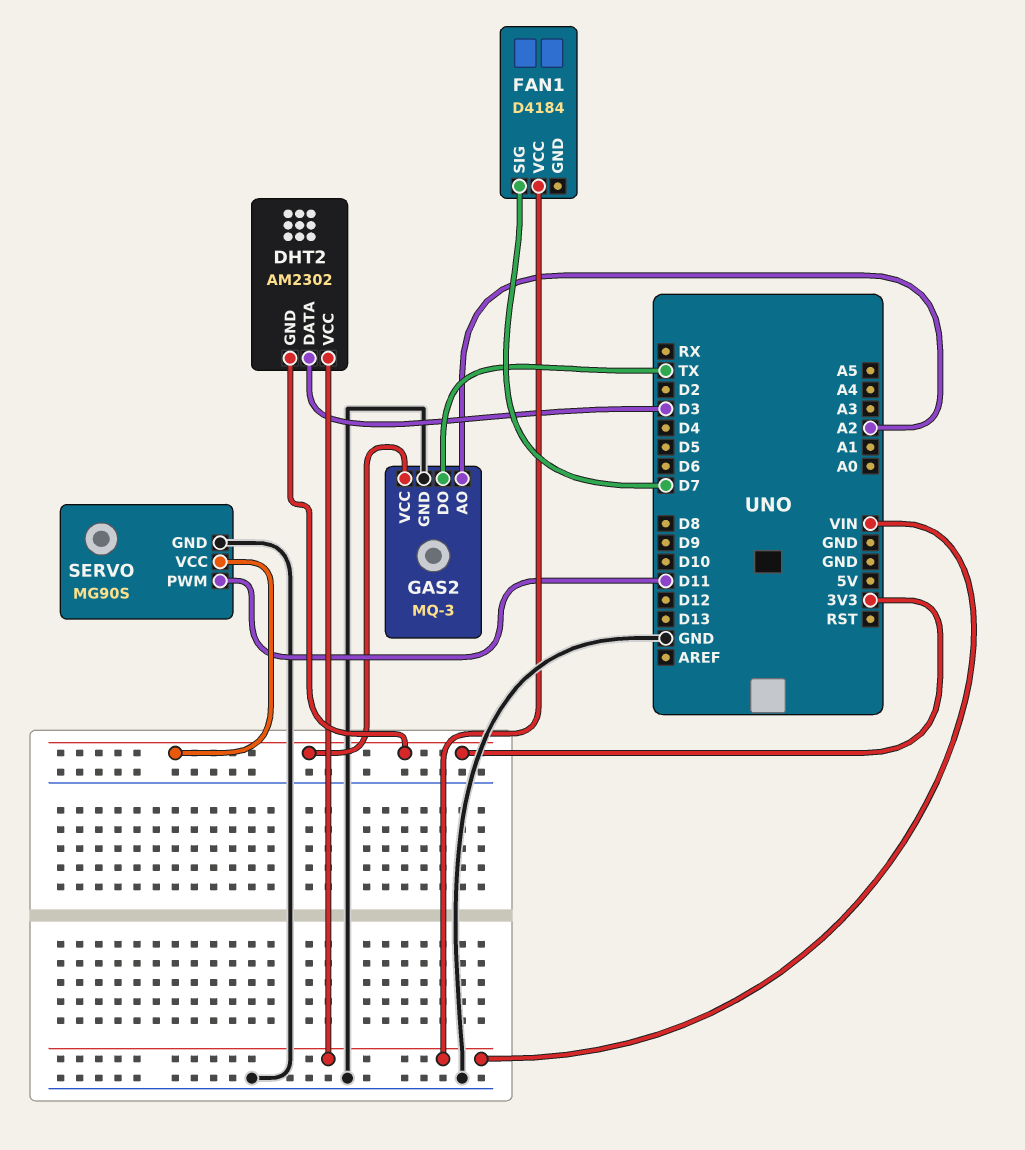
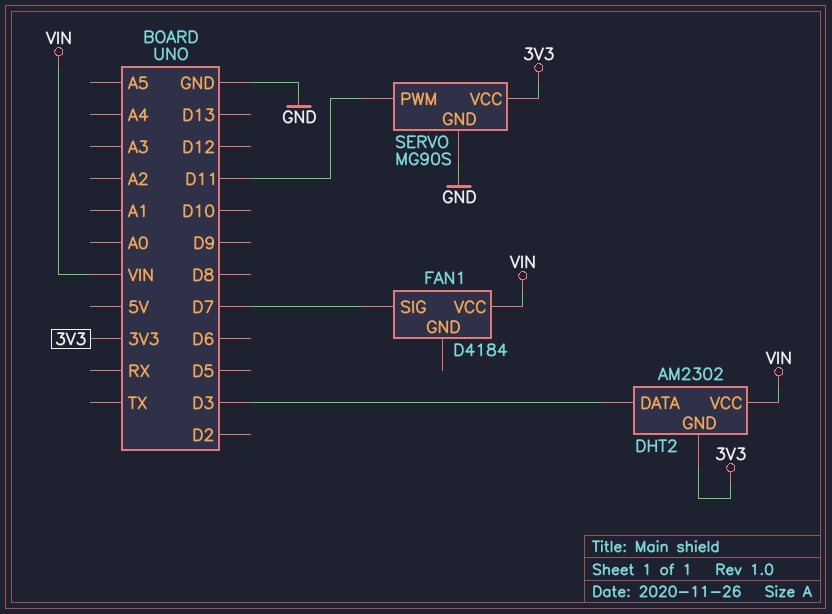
GAS2: MQ-3 -> none
GAS2 pin AO: A2 -> none
GAS2 pin DO: TX -> none
GAS2 pin GND: GND -> none
GAS2 pin VCC: 3V3 -> none

